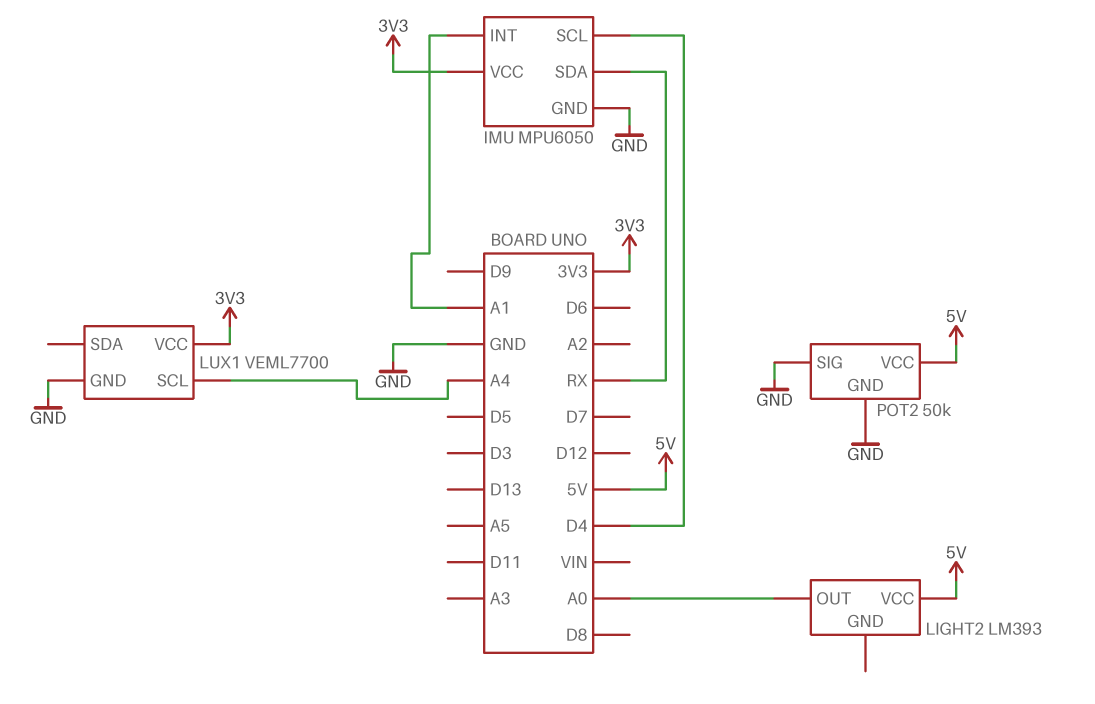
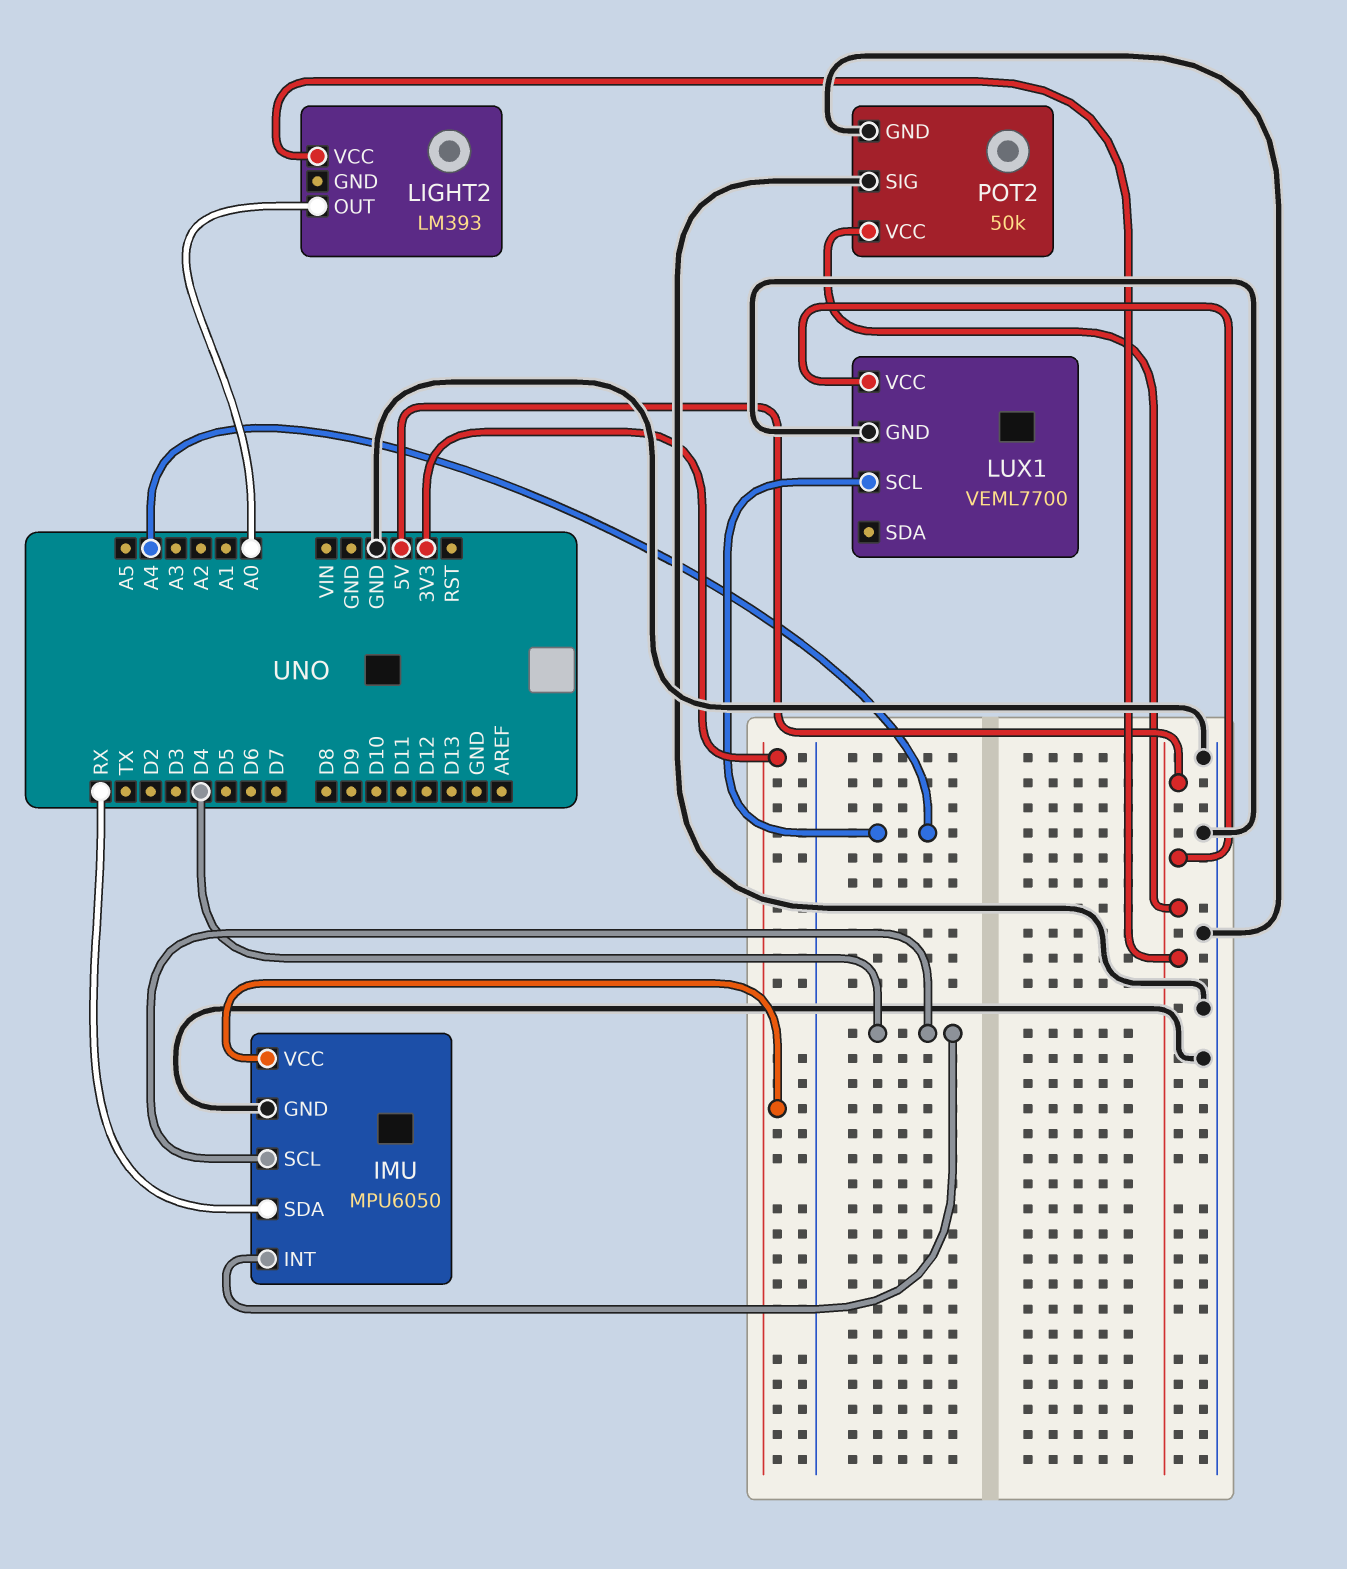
IMU pin INT: A1 -> D4
LUX1 pin VCC: 3V3 -> 5V

